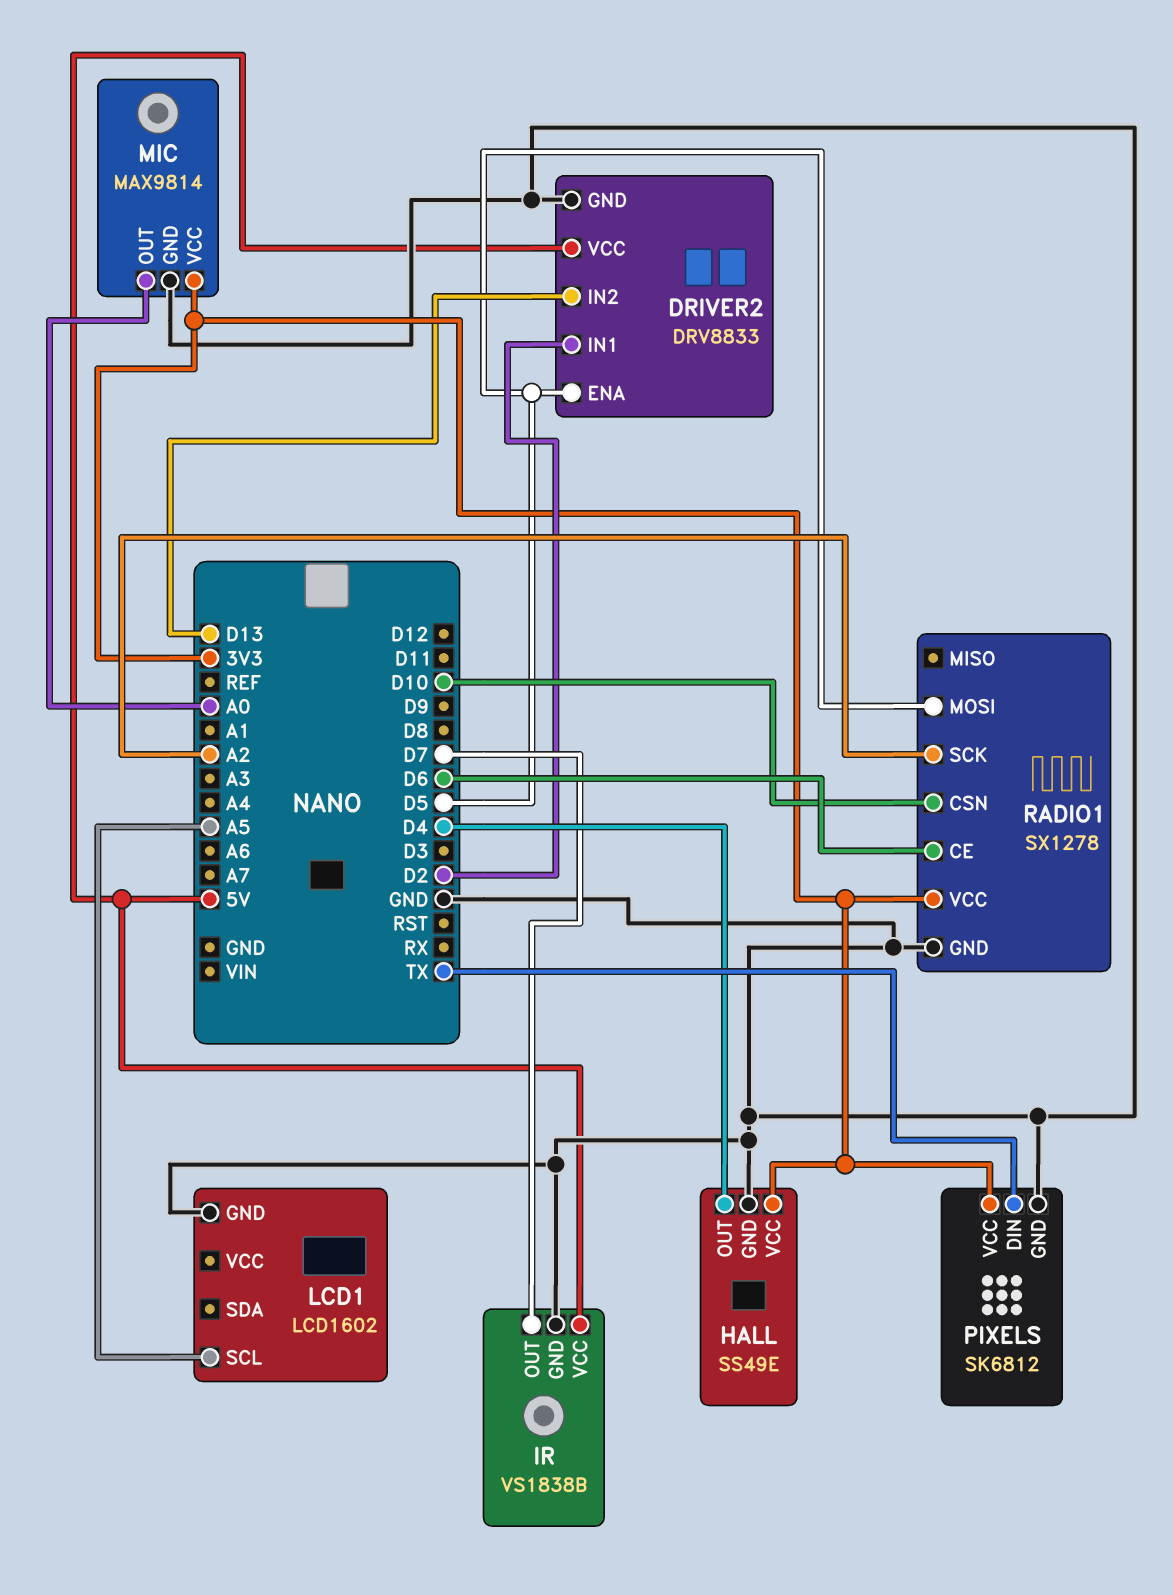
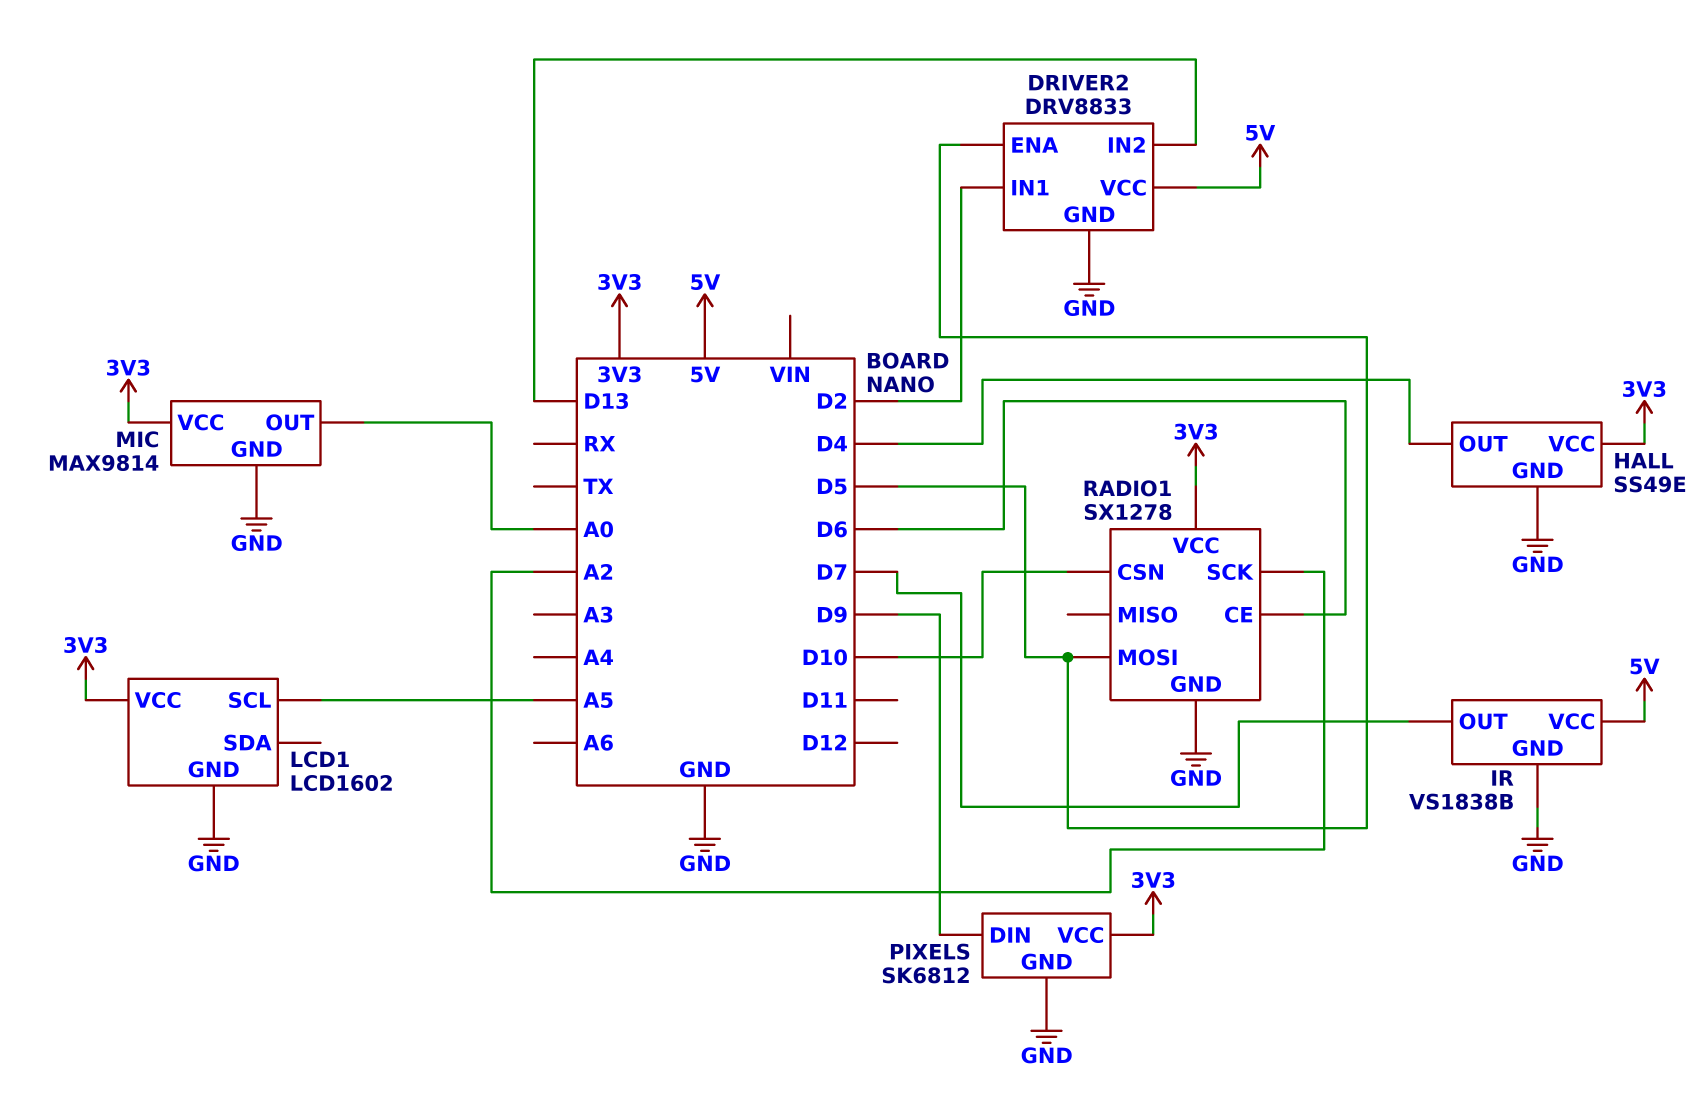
LCD1 pin VCC: none -> 3V3
PIXELS pin DIN: TX -> D9

